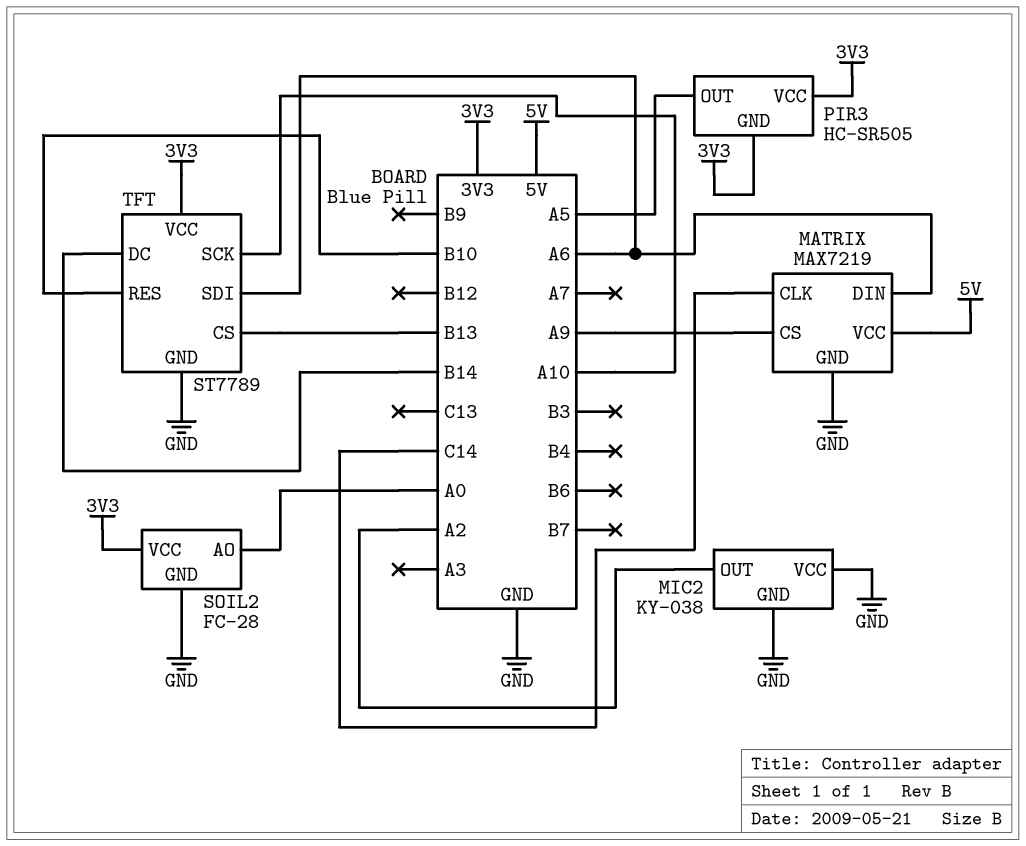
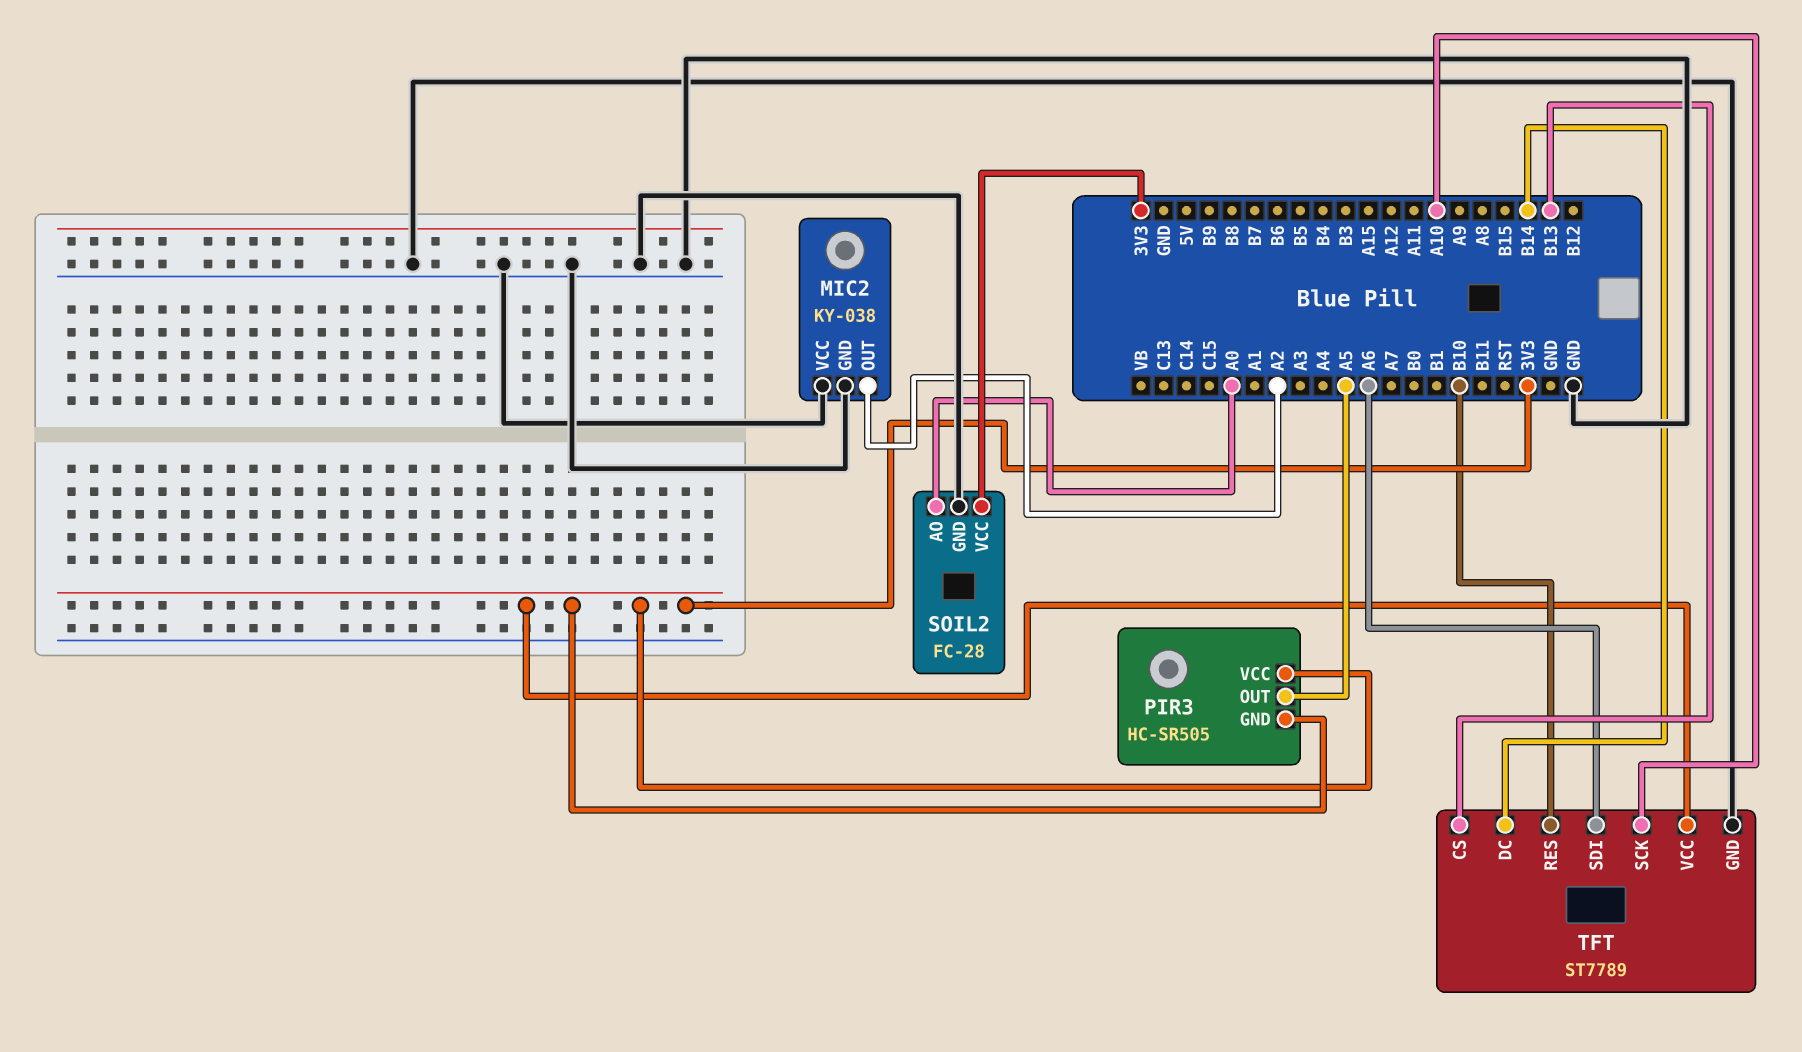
MATRIX: MAX7219 -> none
MATRIX pin CLK: C14 -> none
MATRIX pin CS: A9 -> none
MATRIX pin DIN: A6 -> none
MATRIX pin GND: GND -> none
MATRIX pin VCC: 5V -> none

